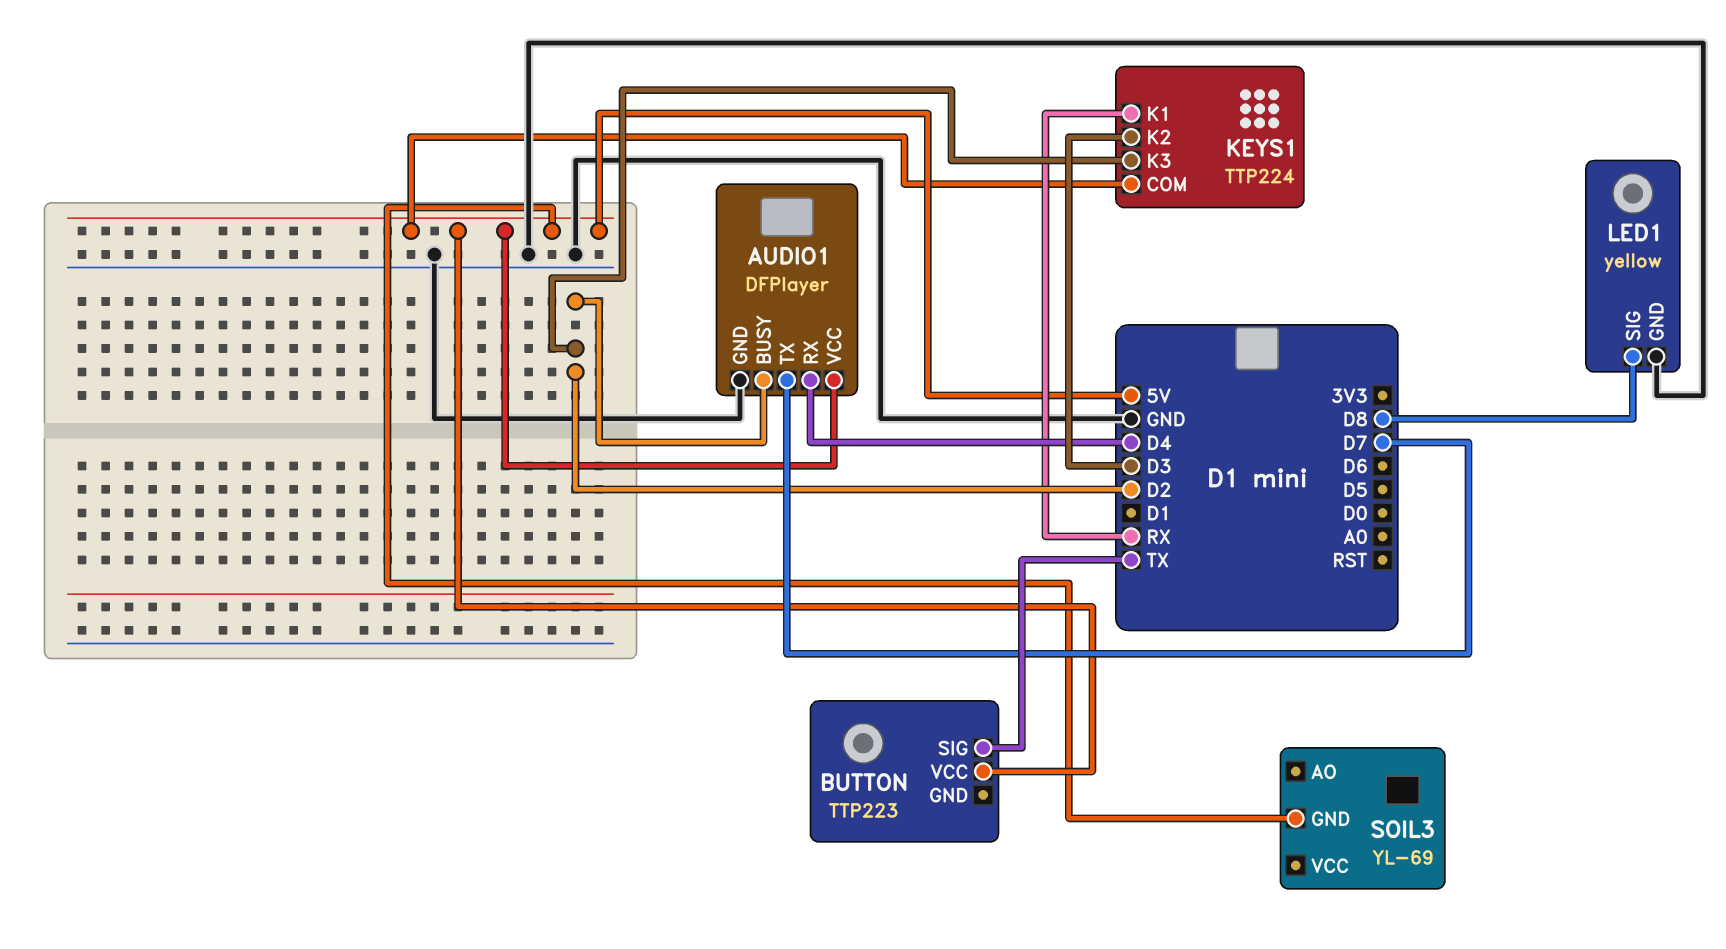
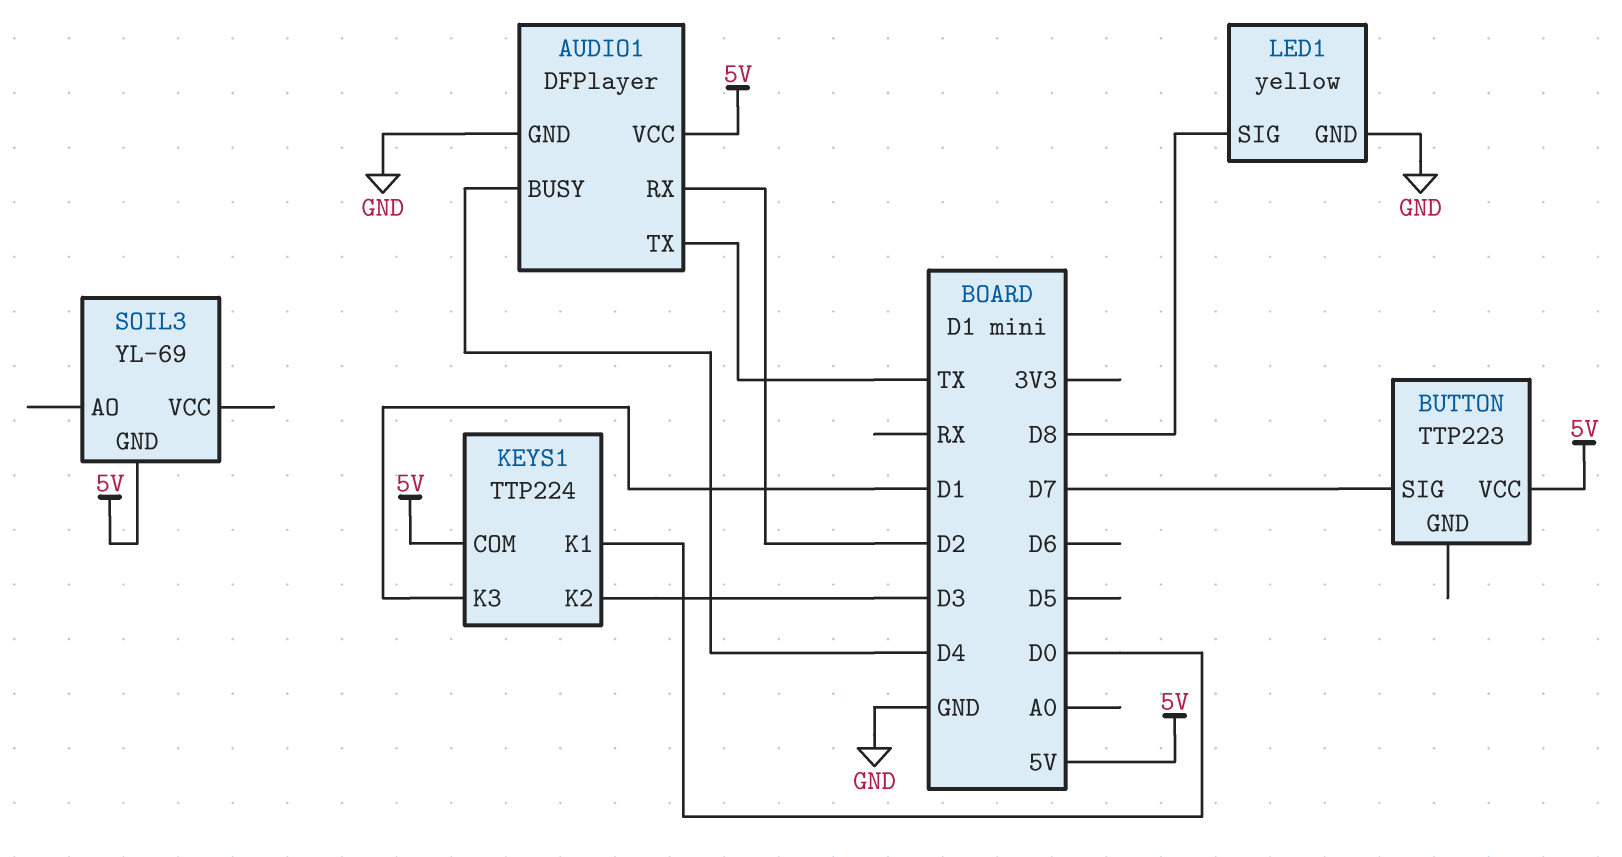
AUDIO1 pin BUSY: D2 -> D4
AUDIO1 pin RX: D4 -> D2
AUDIO1 pin TX: D7 -> TX
BUTTON pin SIG: TX -> D7
KEYS1 pin K1: RX -> D0
KEYS1 pin K3: D2 -> D1

